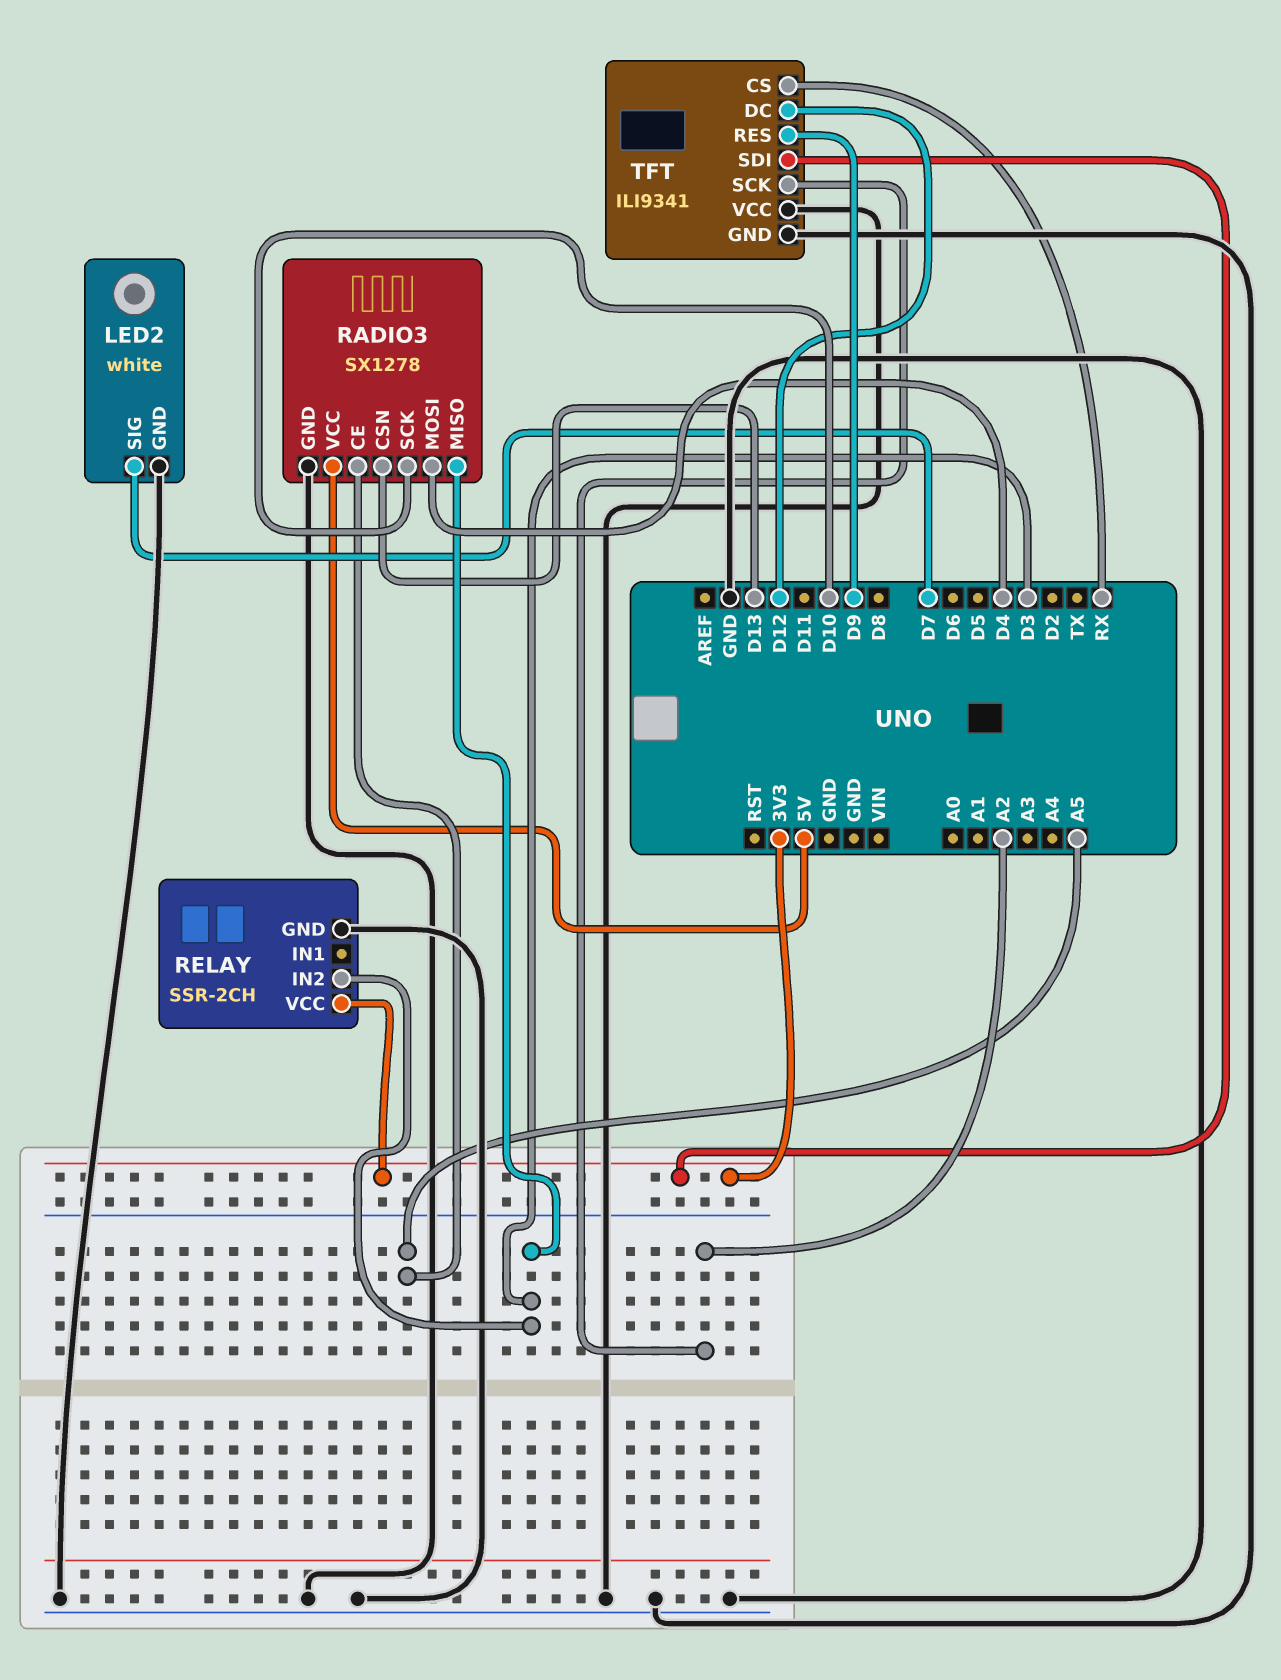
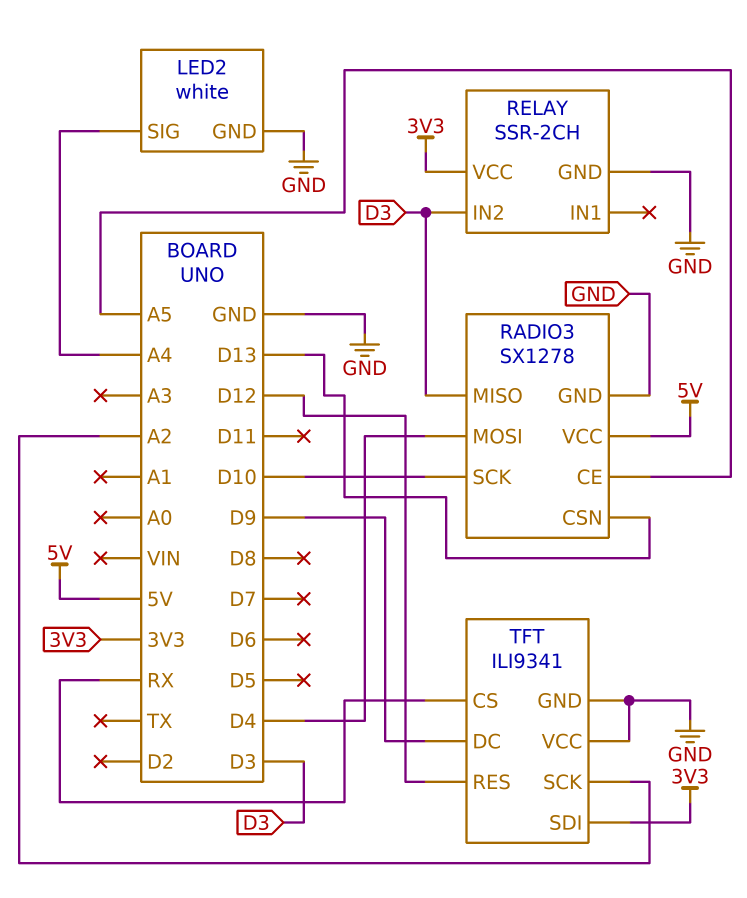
LED2 pin SIG: D7 -> A4
TFT pin DC: D12 -> D9
TFT pin RES: D9 -> D12

